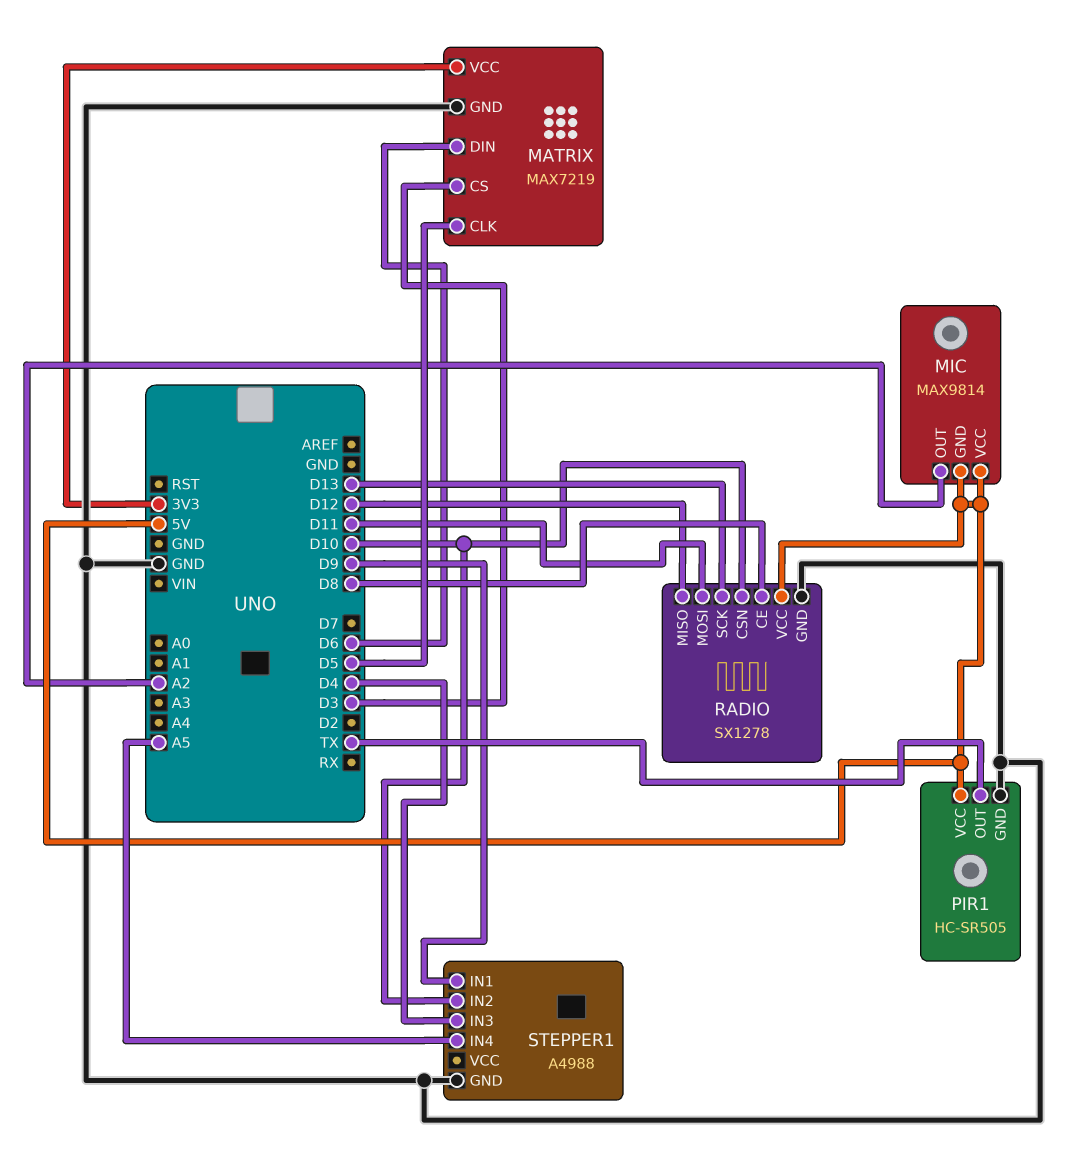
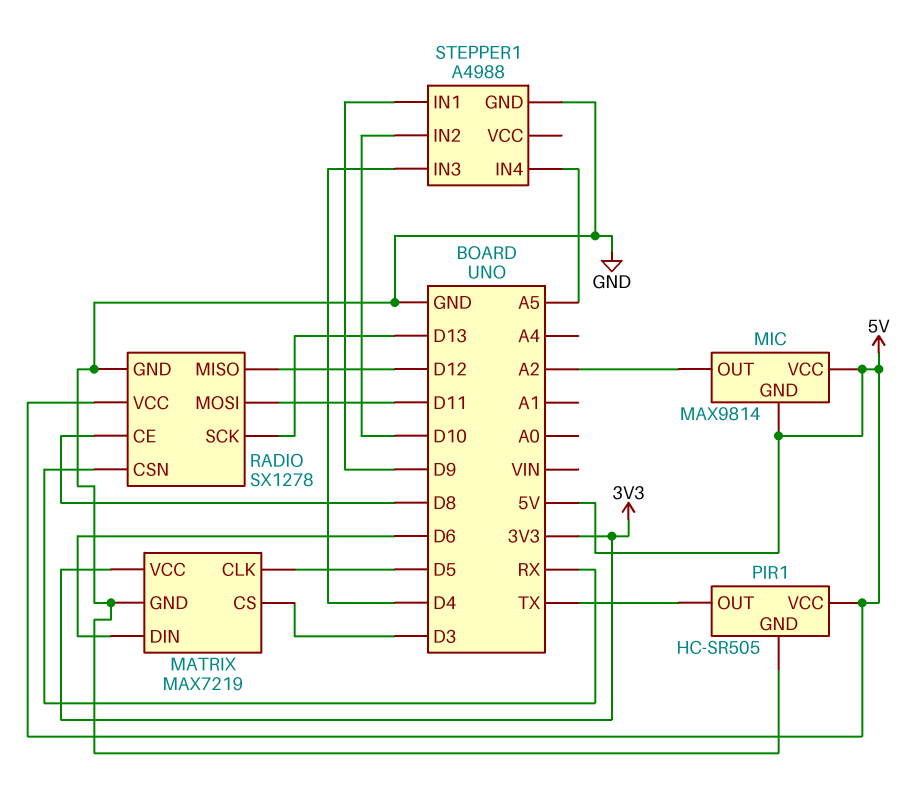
RADIO pin CSN: D10 -> RX

